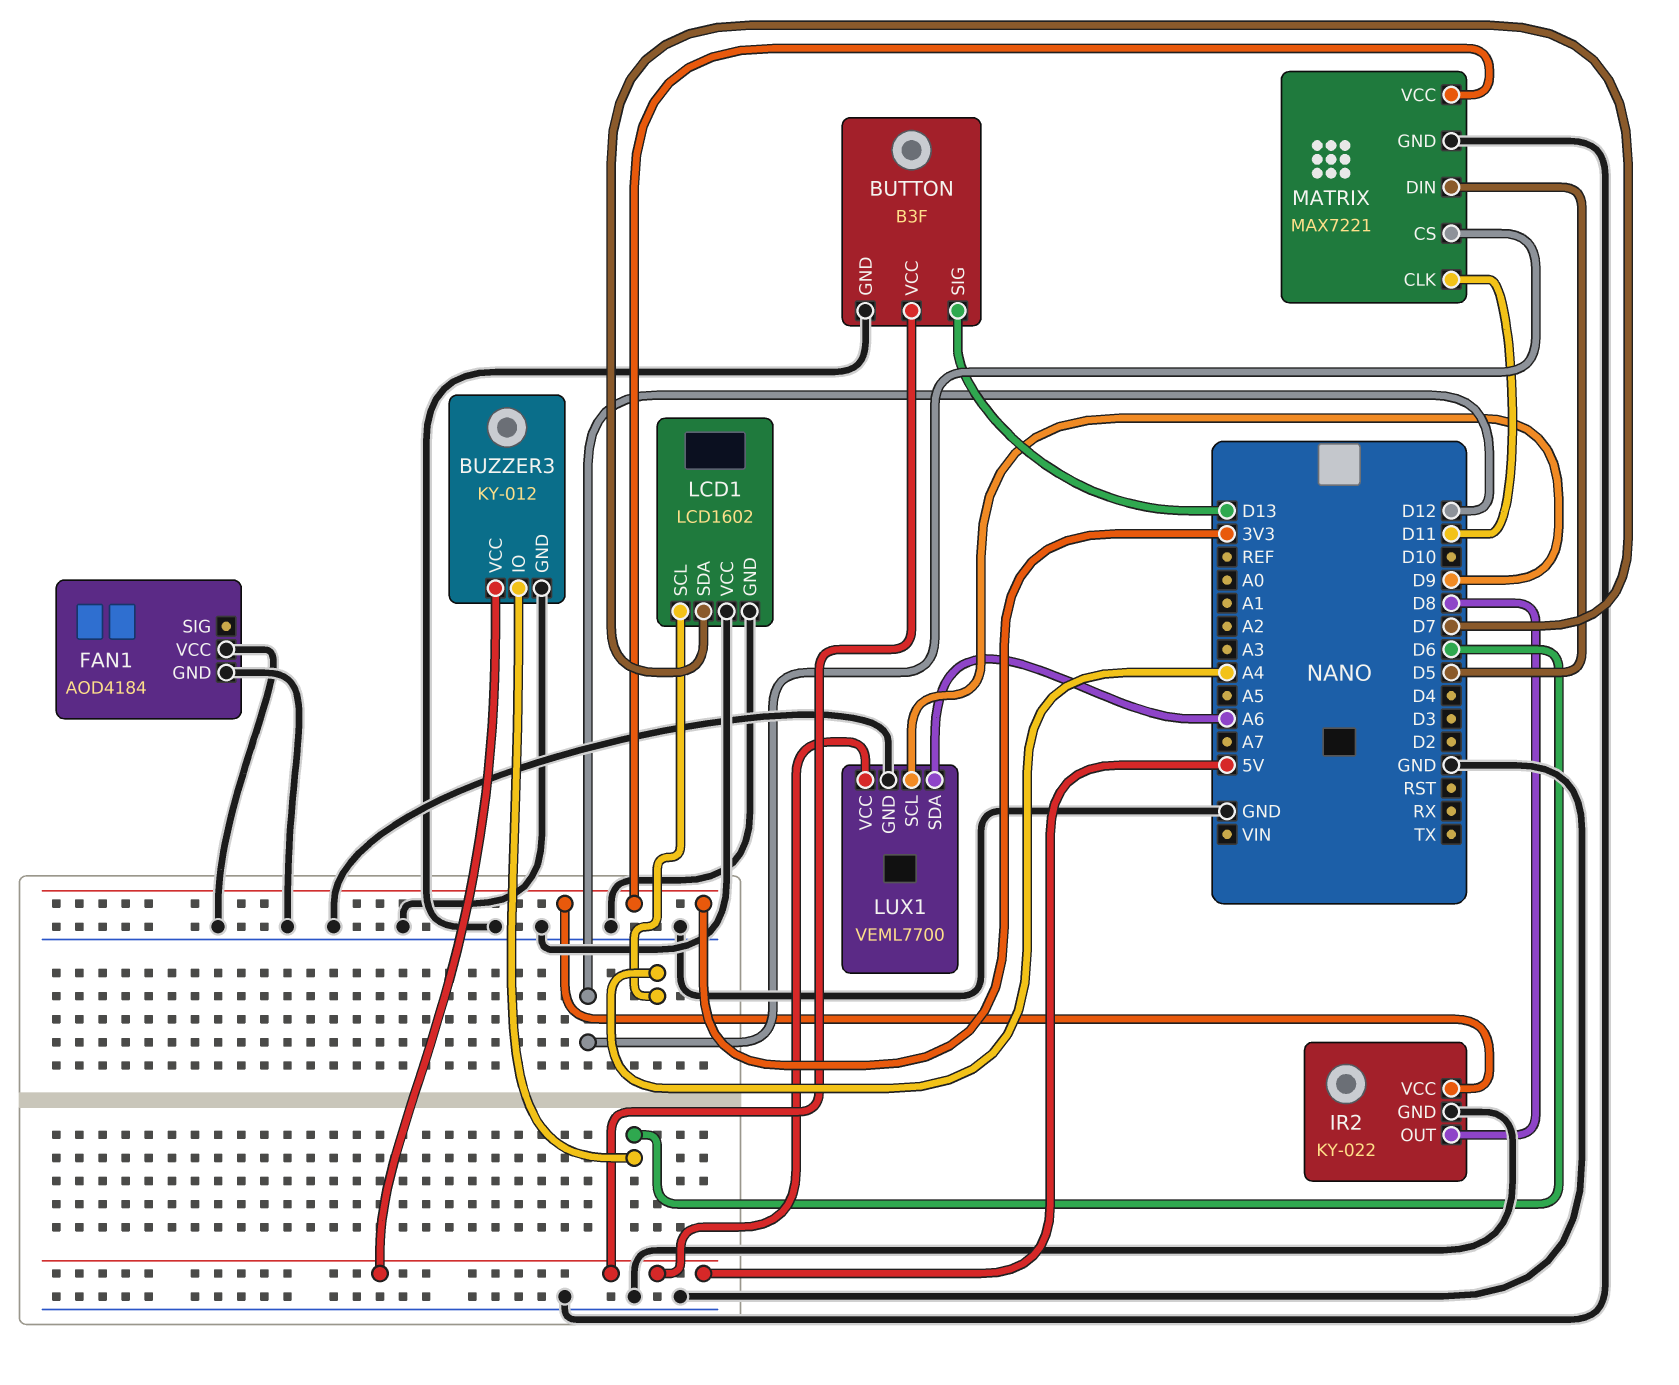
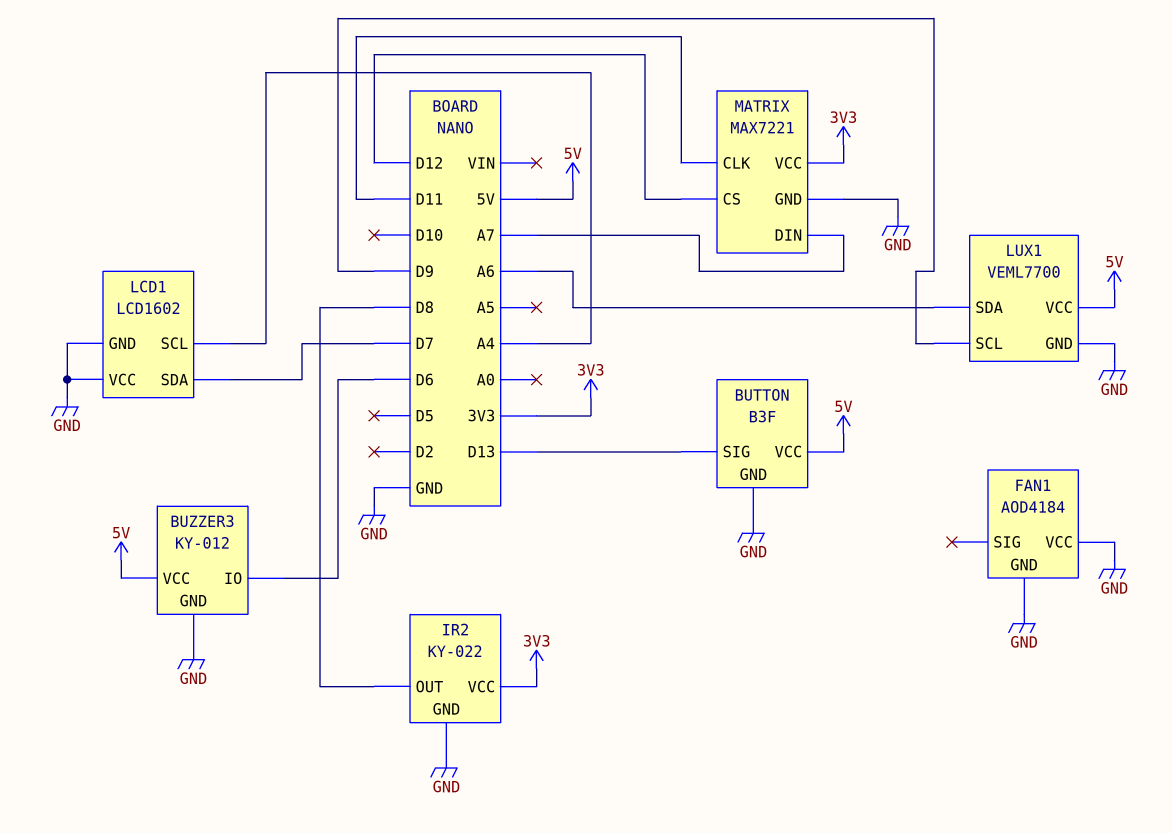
MATRIX pin DIN: D5 -> A7

